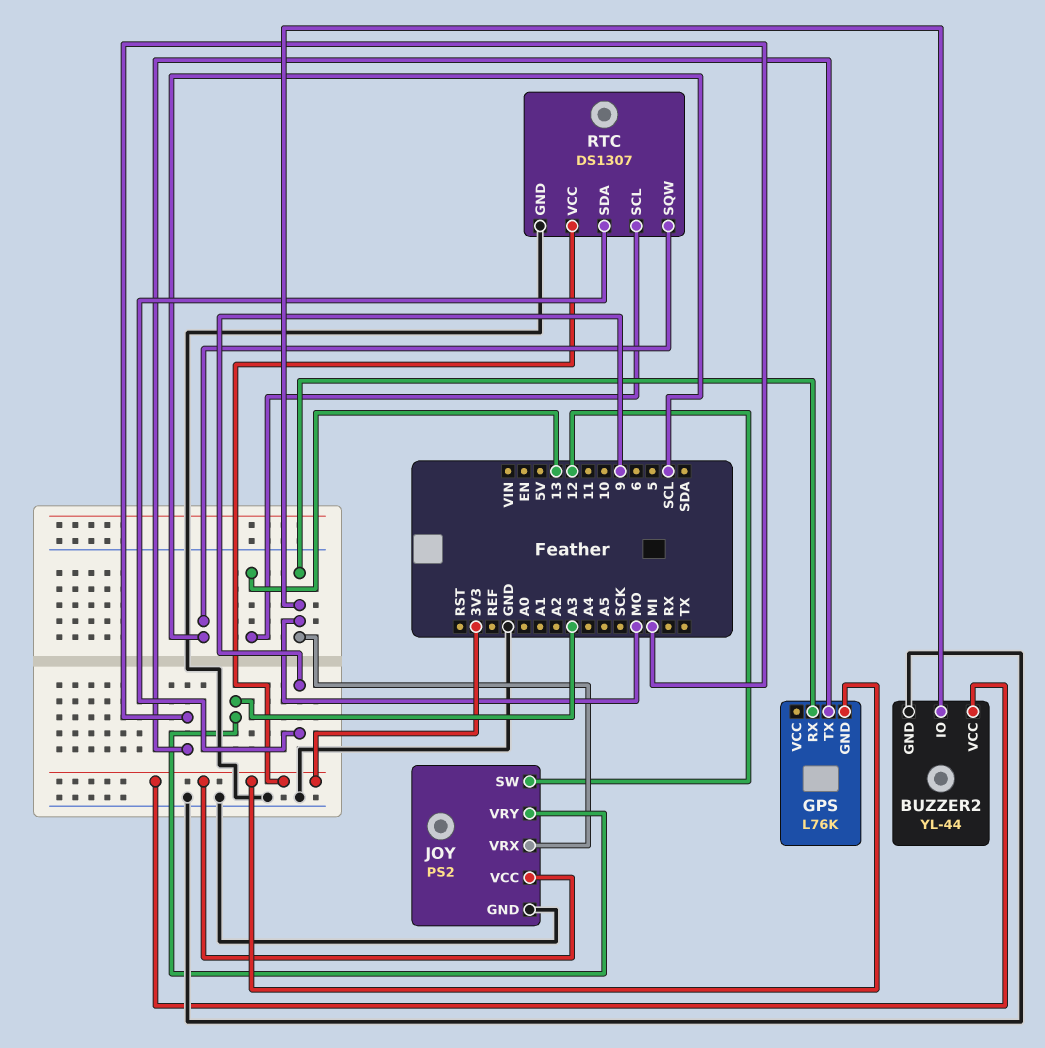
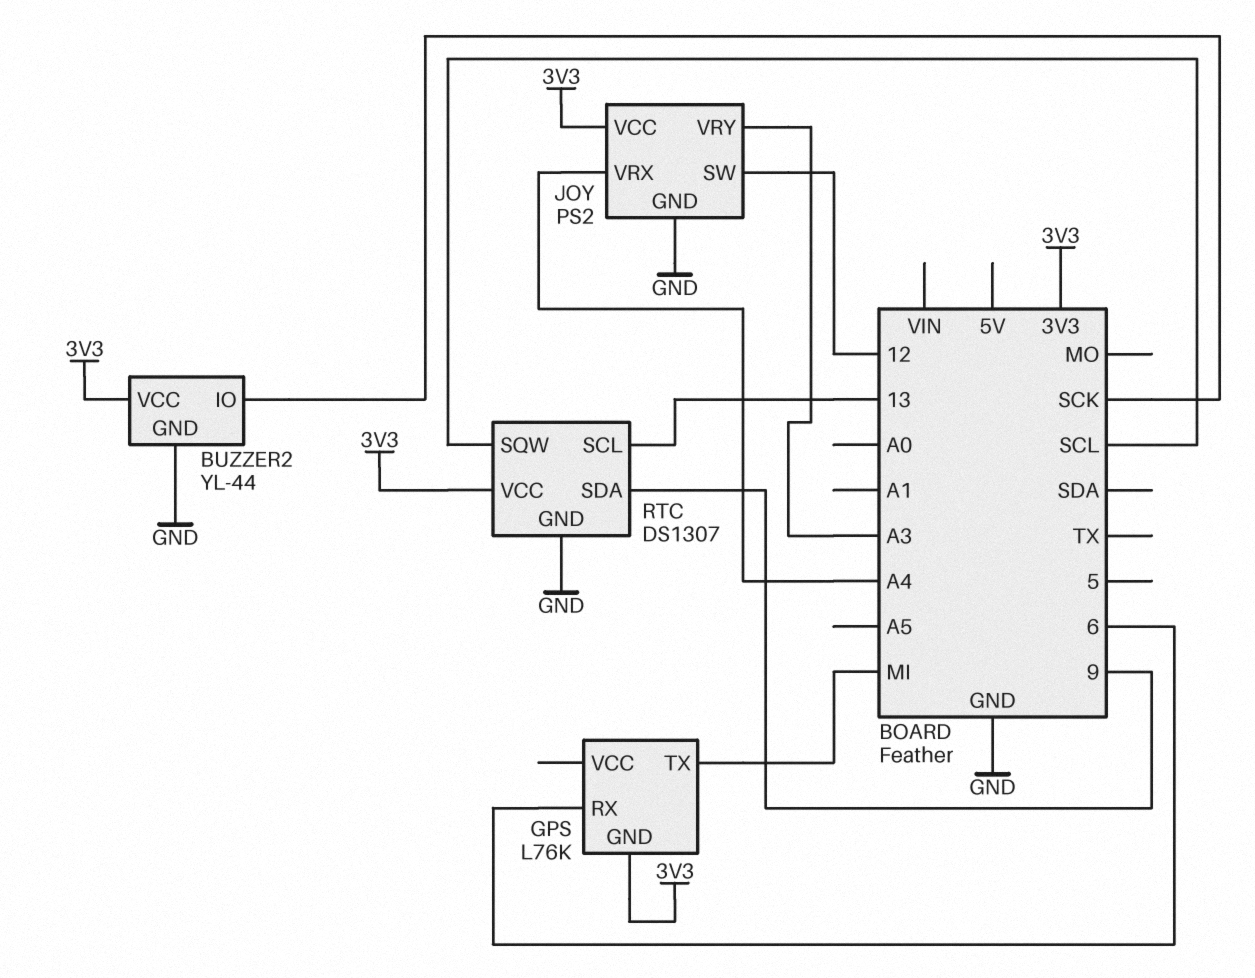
BUZZER2 pin IO: MO -> SCK
GPS pin RX: MO -> 6
JOY pin VRX: MO -> A4

